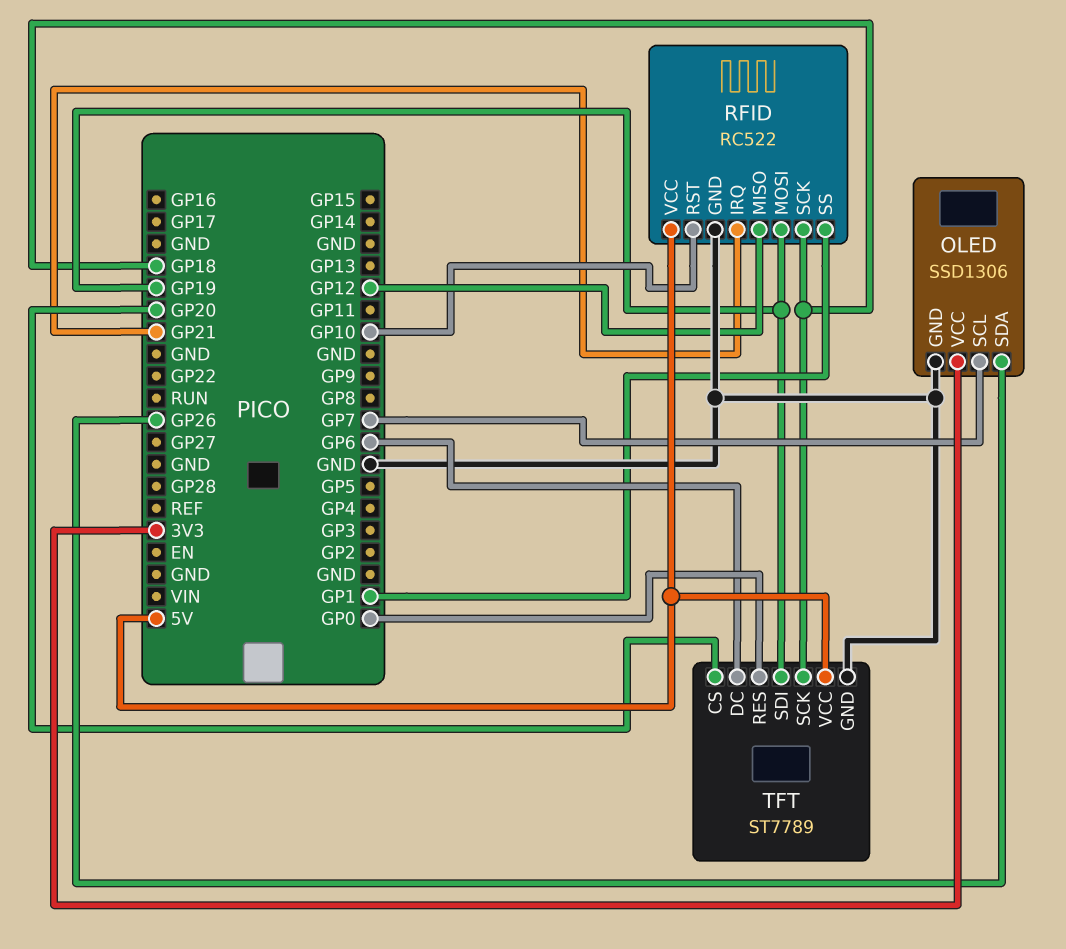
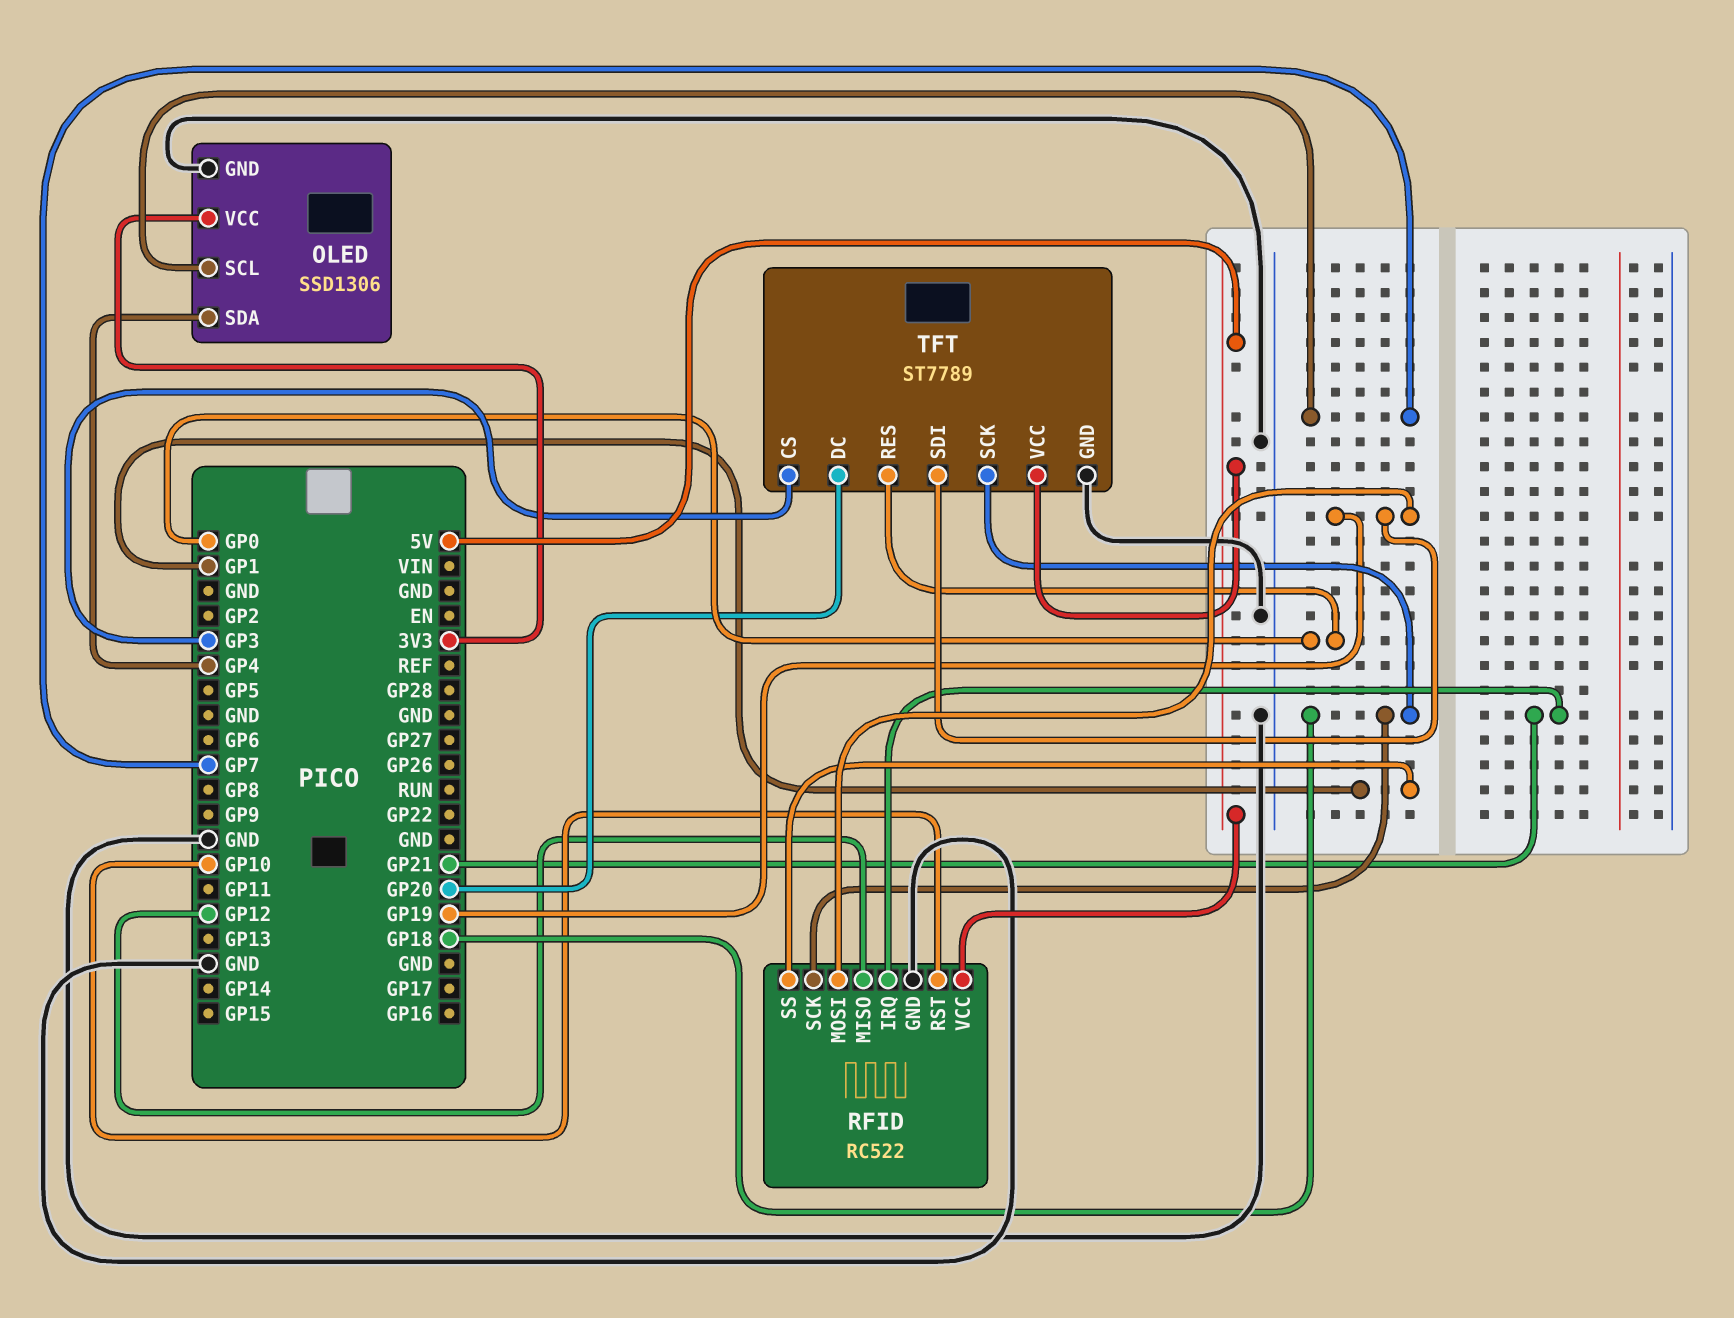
OLED pin SDA: GP26 -> GP4
TFT pin CS: GP20 -> GP3
TFT pin DC: GP6 -> GP20

